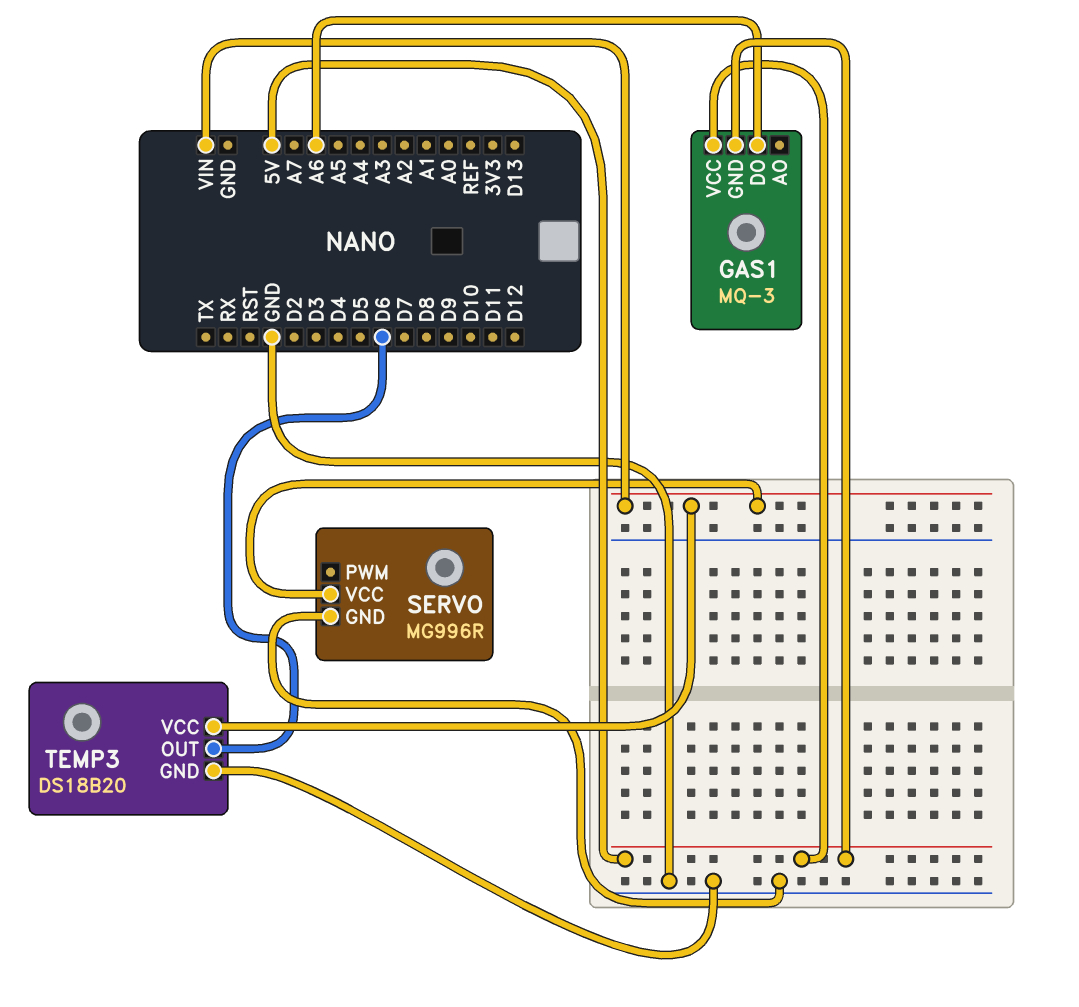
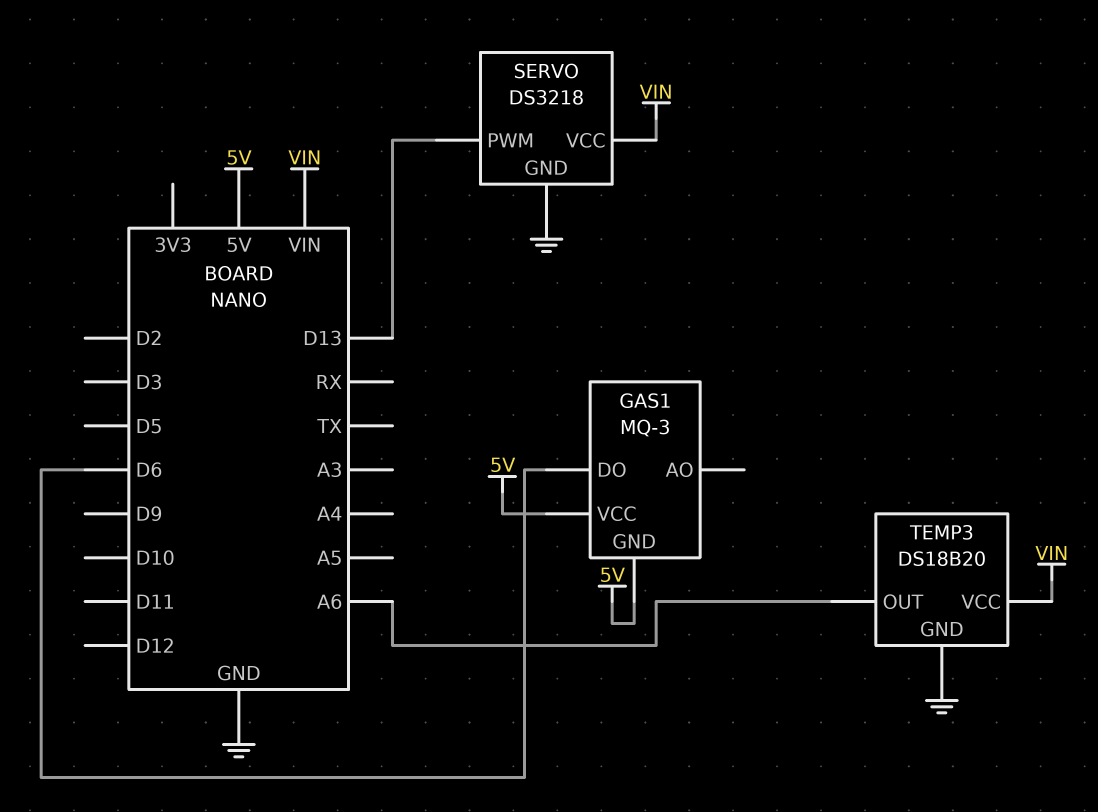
GAS1 pin DO: A6 -> D6
SERVO: MG996R -> DS3218
SERVO pin PWM: none -> D13
TEMP3 pin OUT: D6 -> A6

